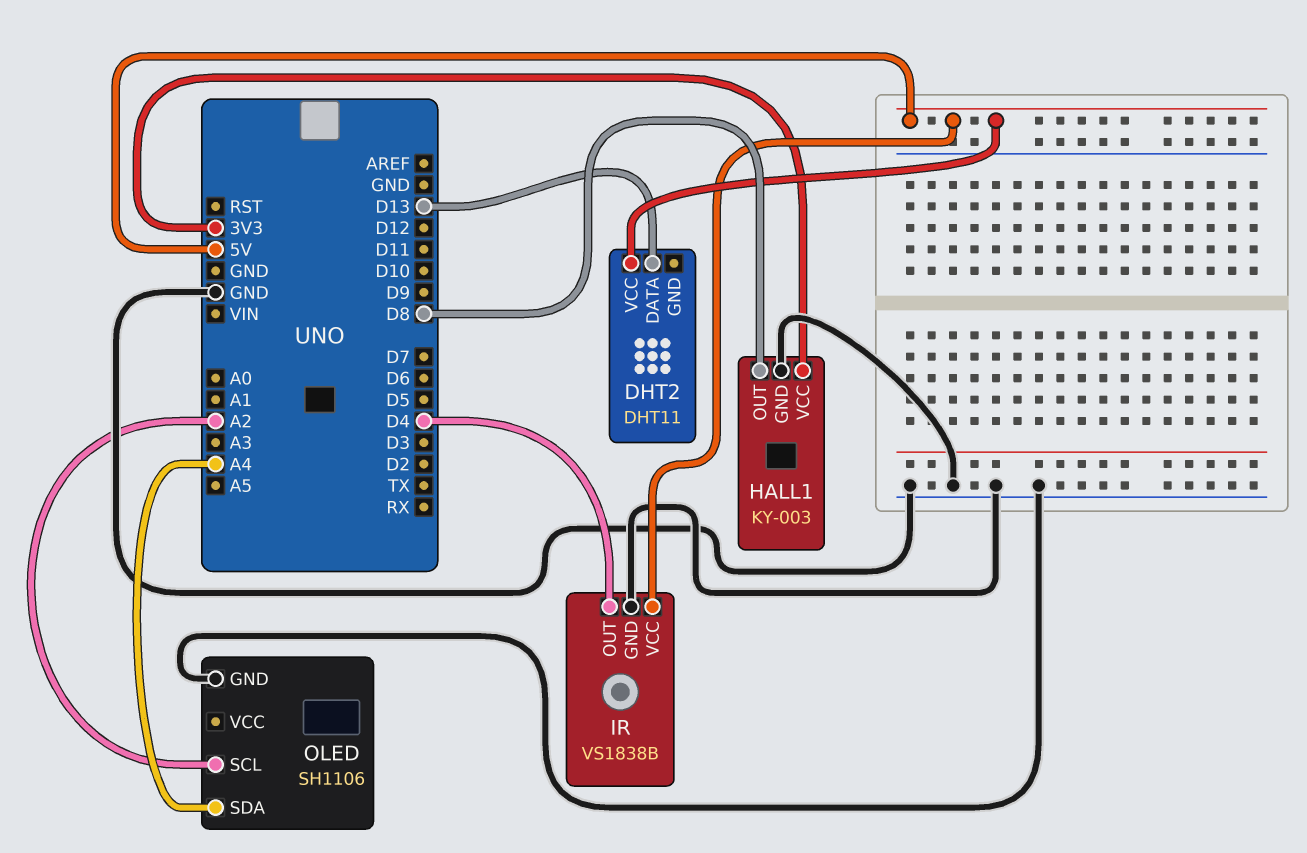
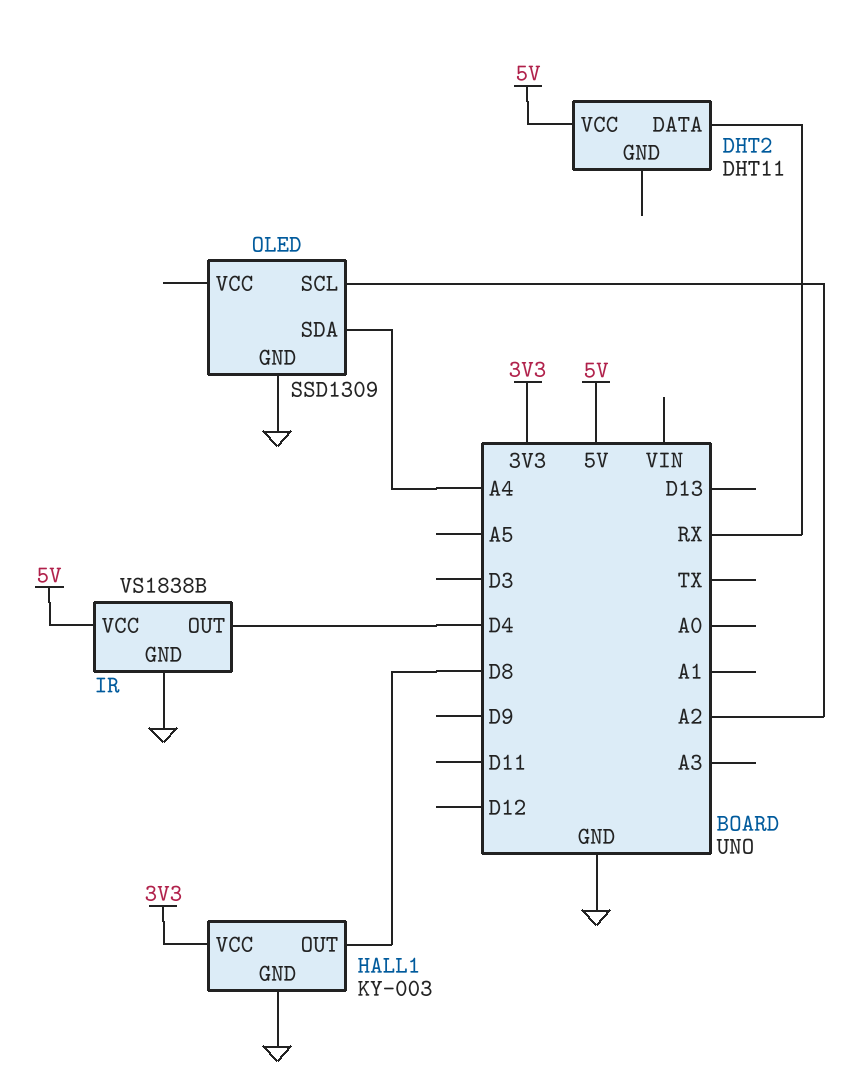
DHT2 pin DATA: D13 -> RX
OLED: SH1106 -> SSD1309

